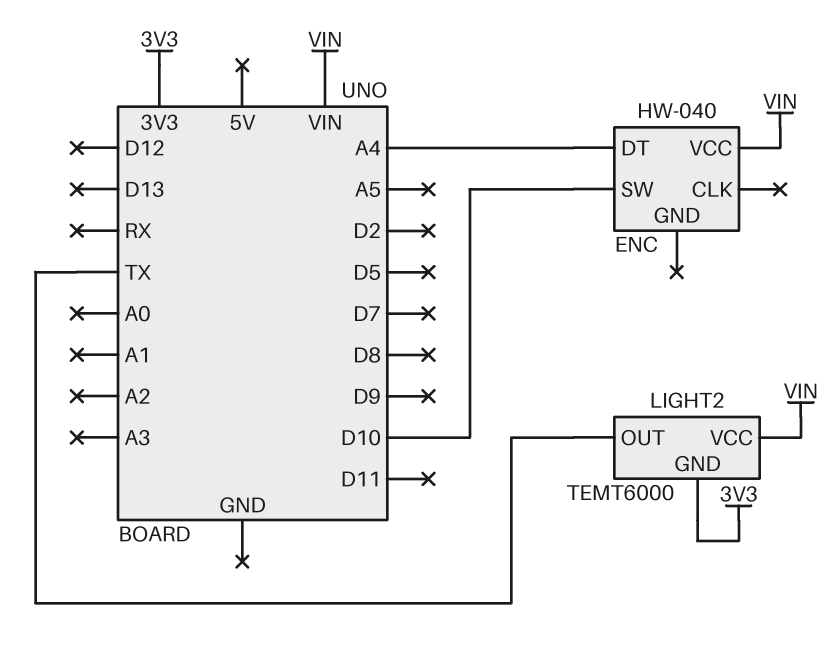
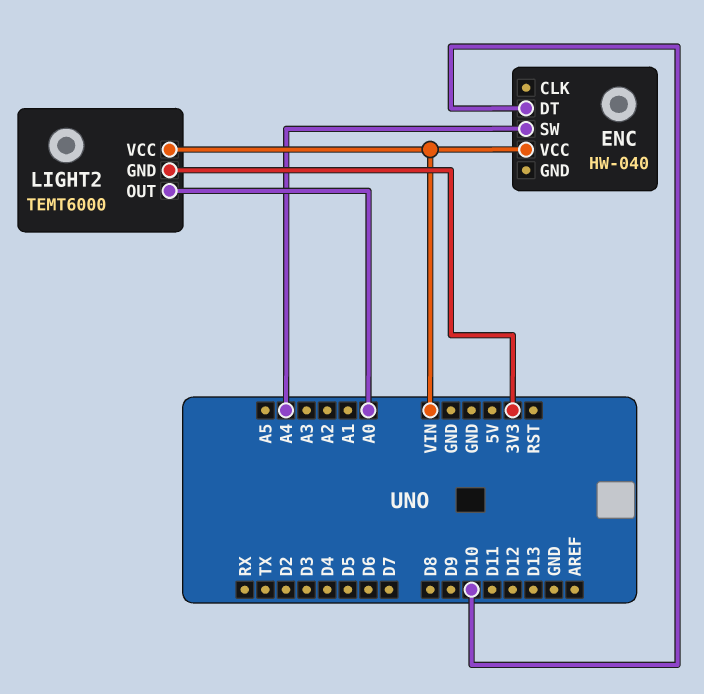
ENC pin DT: A4 -> D10
ENC pin SW: D10 -> A4
LIGHT2 pin OUT: TX -> A0

